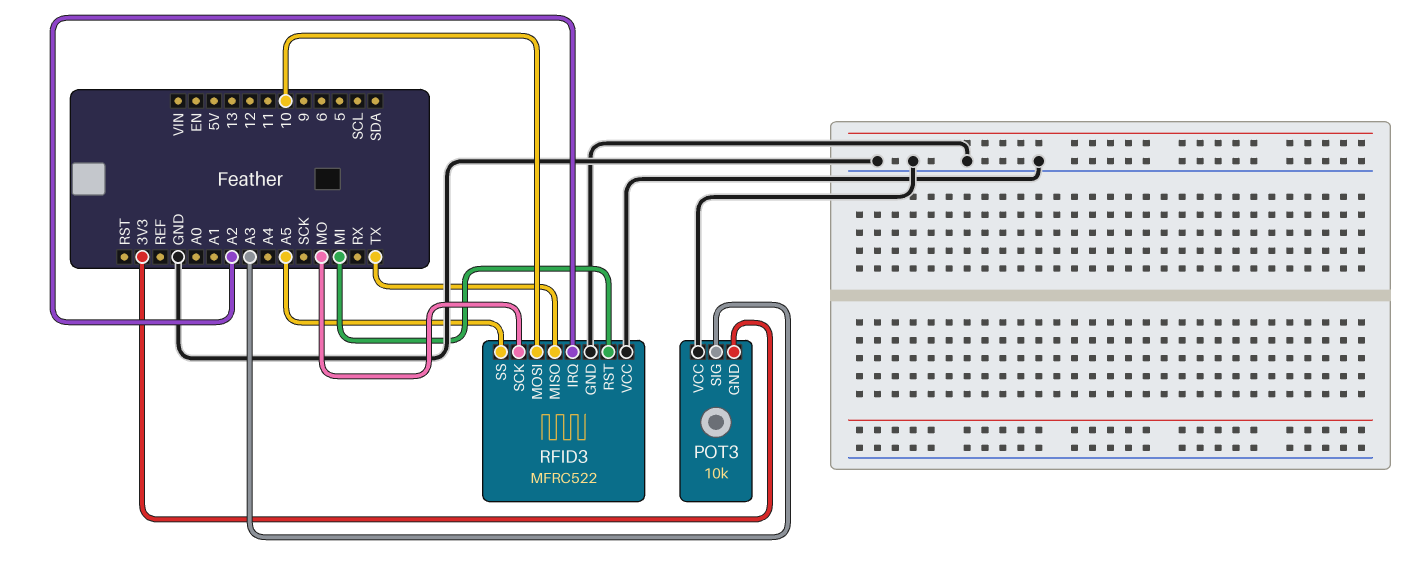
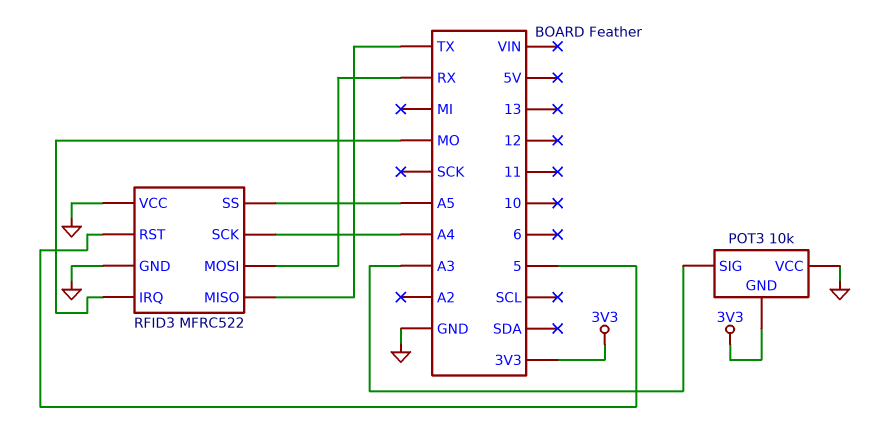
RFID3 pin IRQ: A2 -> MO
RFID3 pin MOSI: 10 -> RX
RFID3 pin RST: MI -> 5
RFID3 pin SCK: MO -> A4

